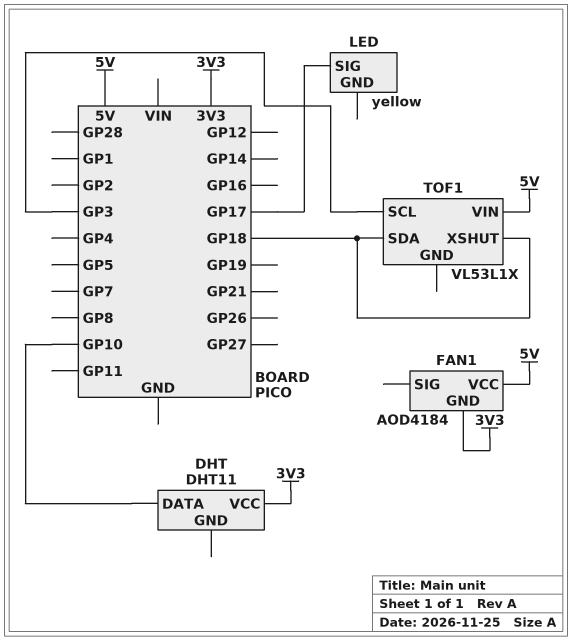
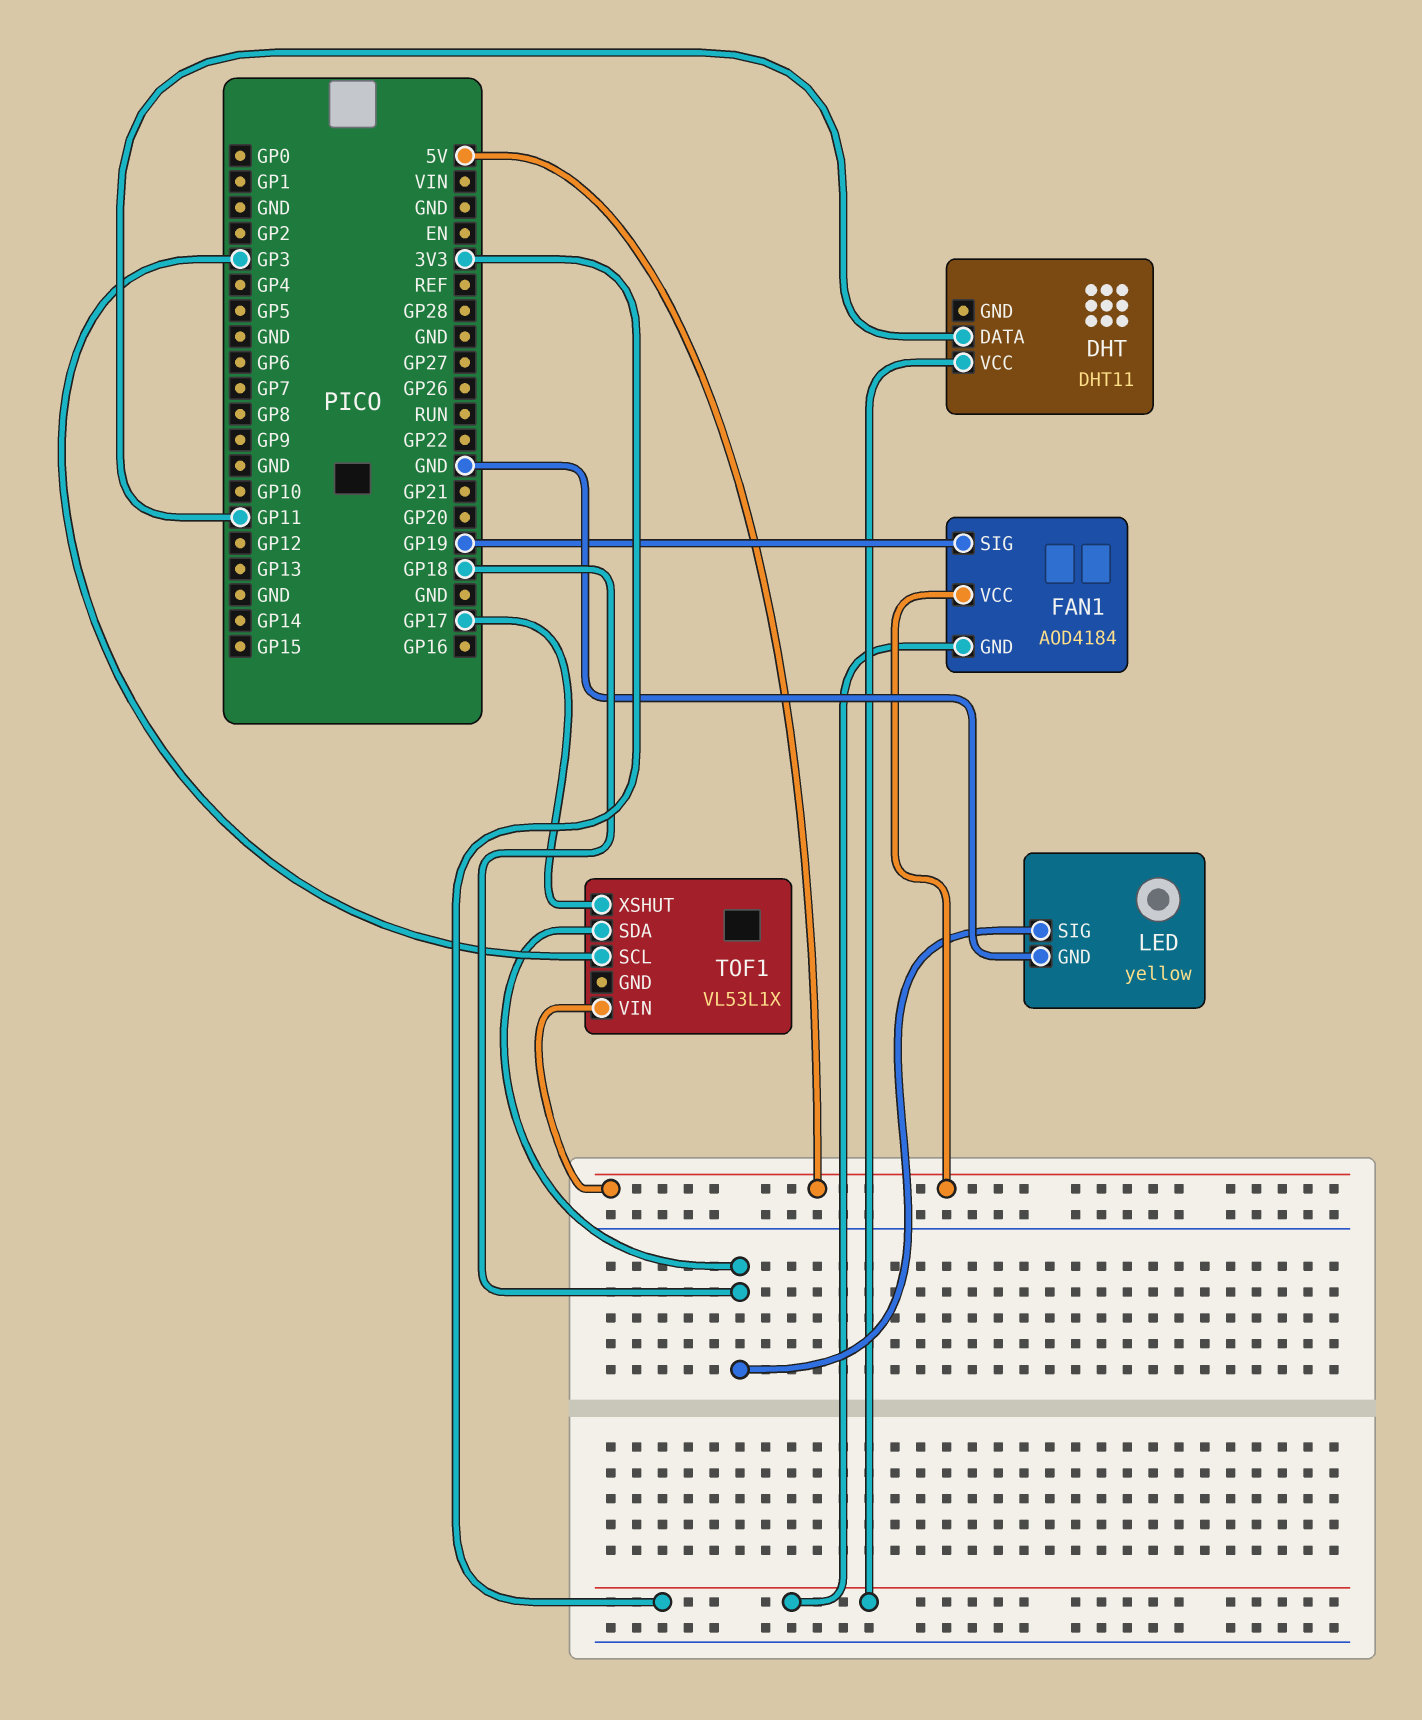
DHT pin DATA: GP10 -> GP11
FAN1 pin SIG: none -> GP19
LED pin GND: none -> GND
LED pin SIG: GP17 -> GP18
TOF1 pin XSHUT: GP18 -> GP17

